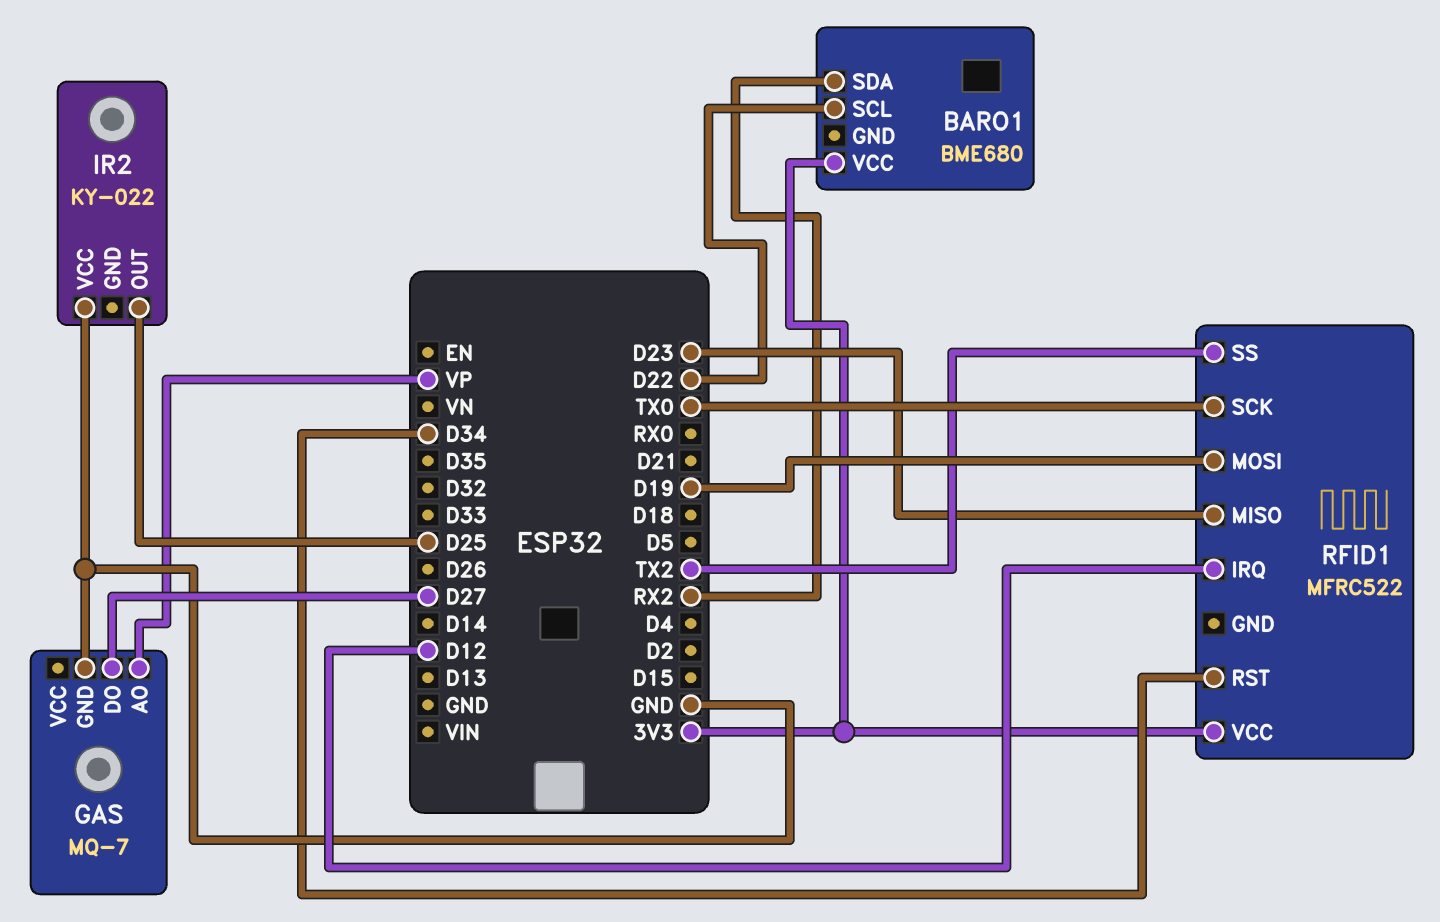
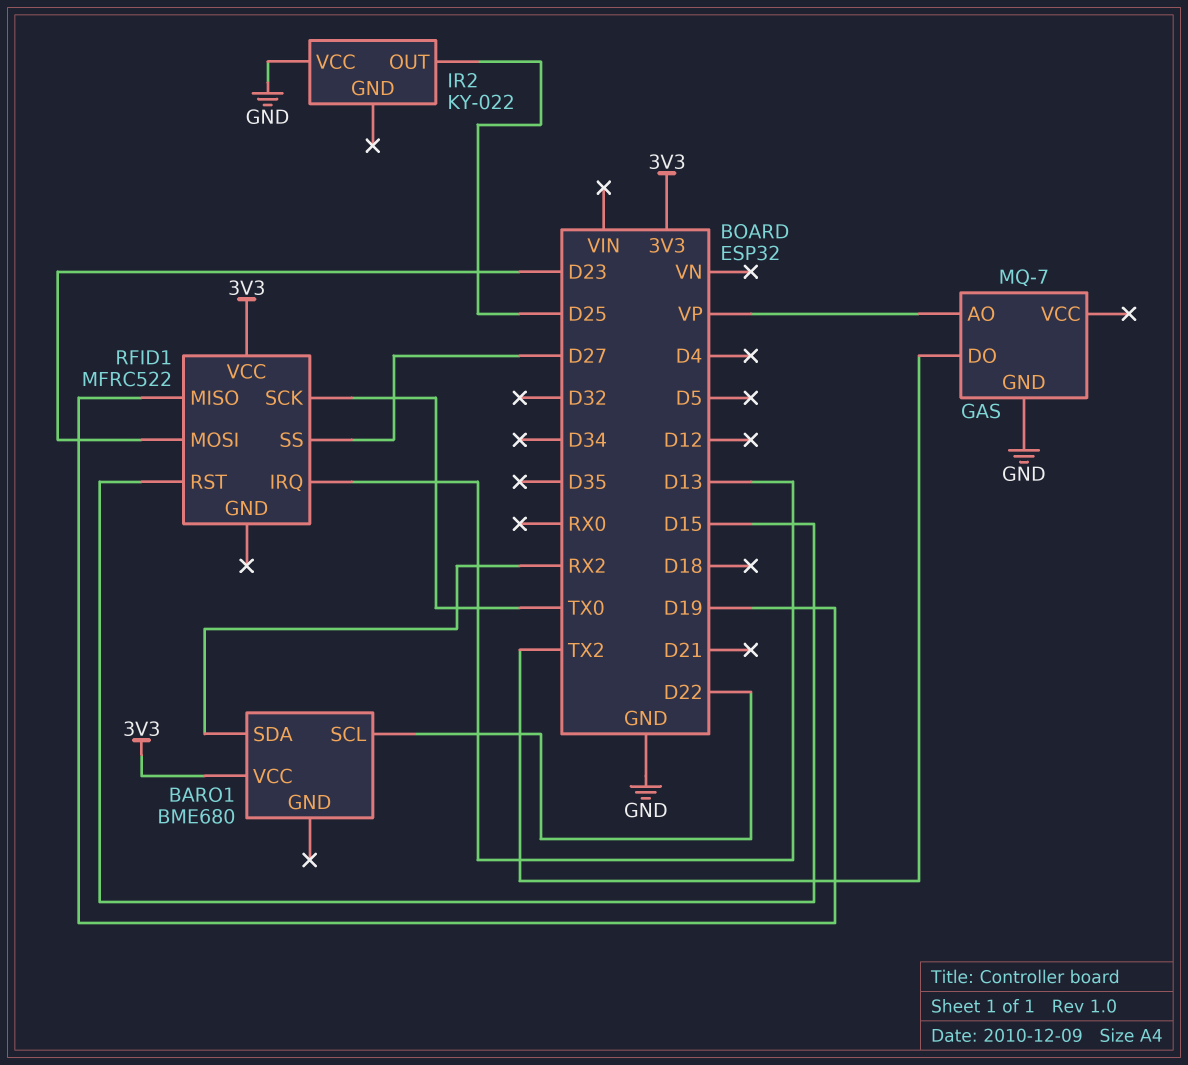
GAS pin DO: D27 -> TX2
RFID1 pin IRQ: D12 -> D13
RFID1 pin MISO: D23 -> D19
RFID1 pin MOSI: D19 -> D23
RFID1 pin RST: D34 -> D15
RFID1 pin SS: TX2 -> D27

